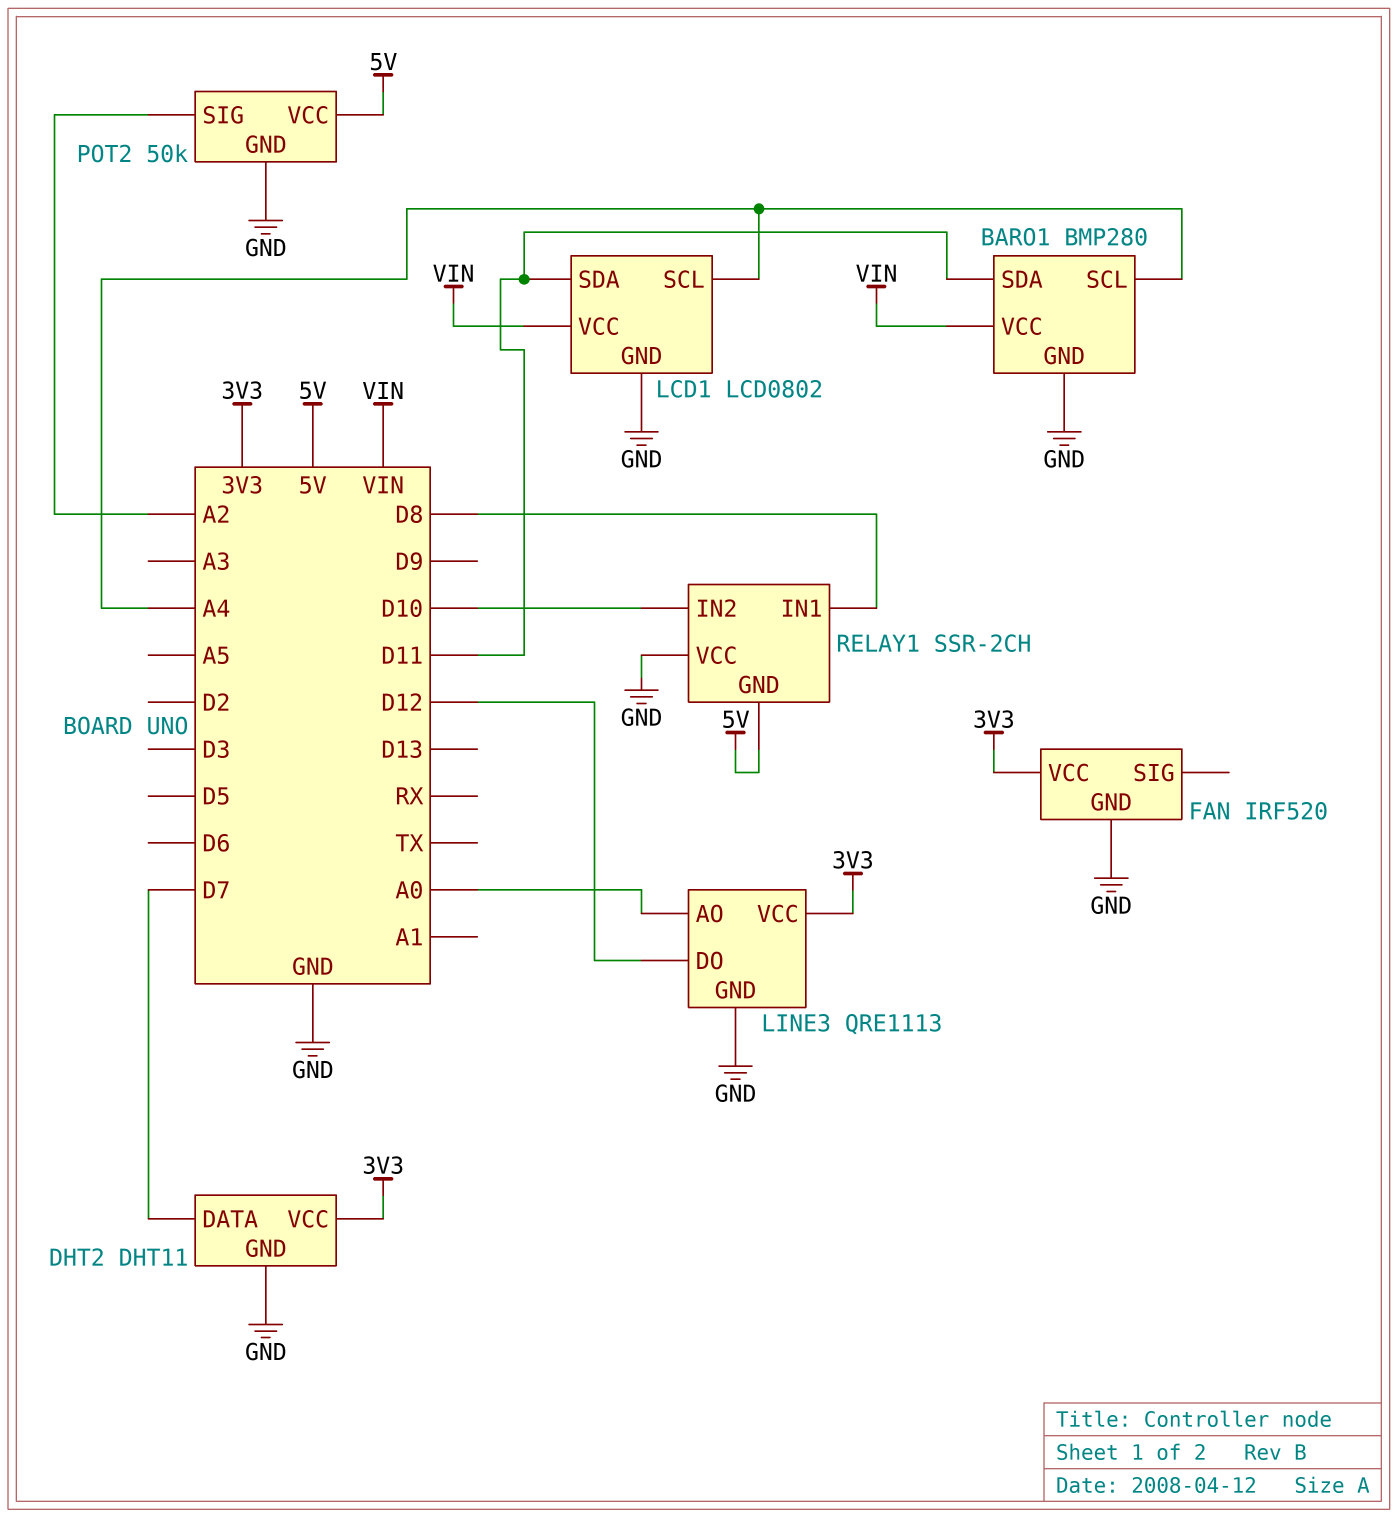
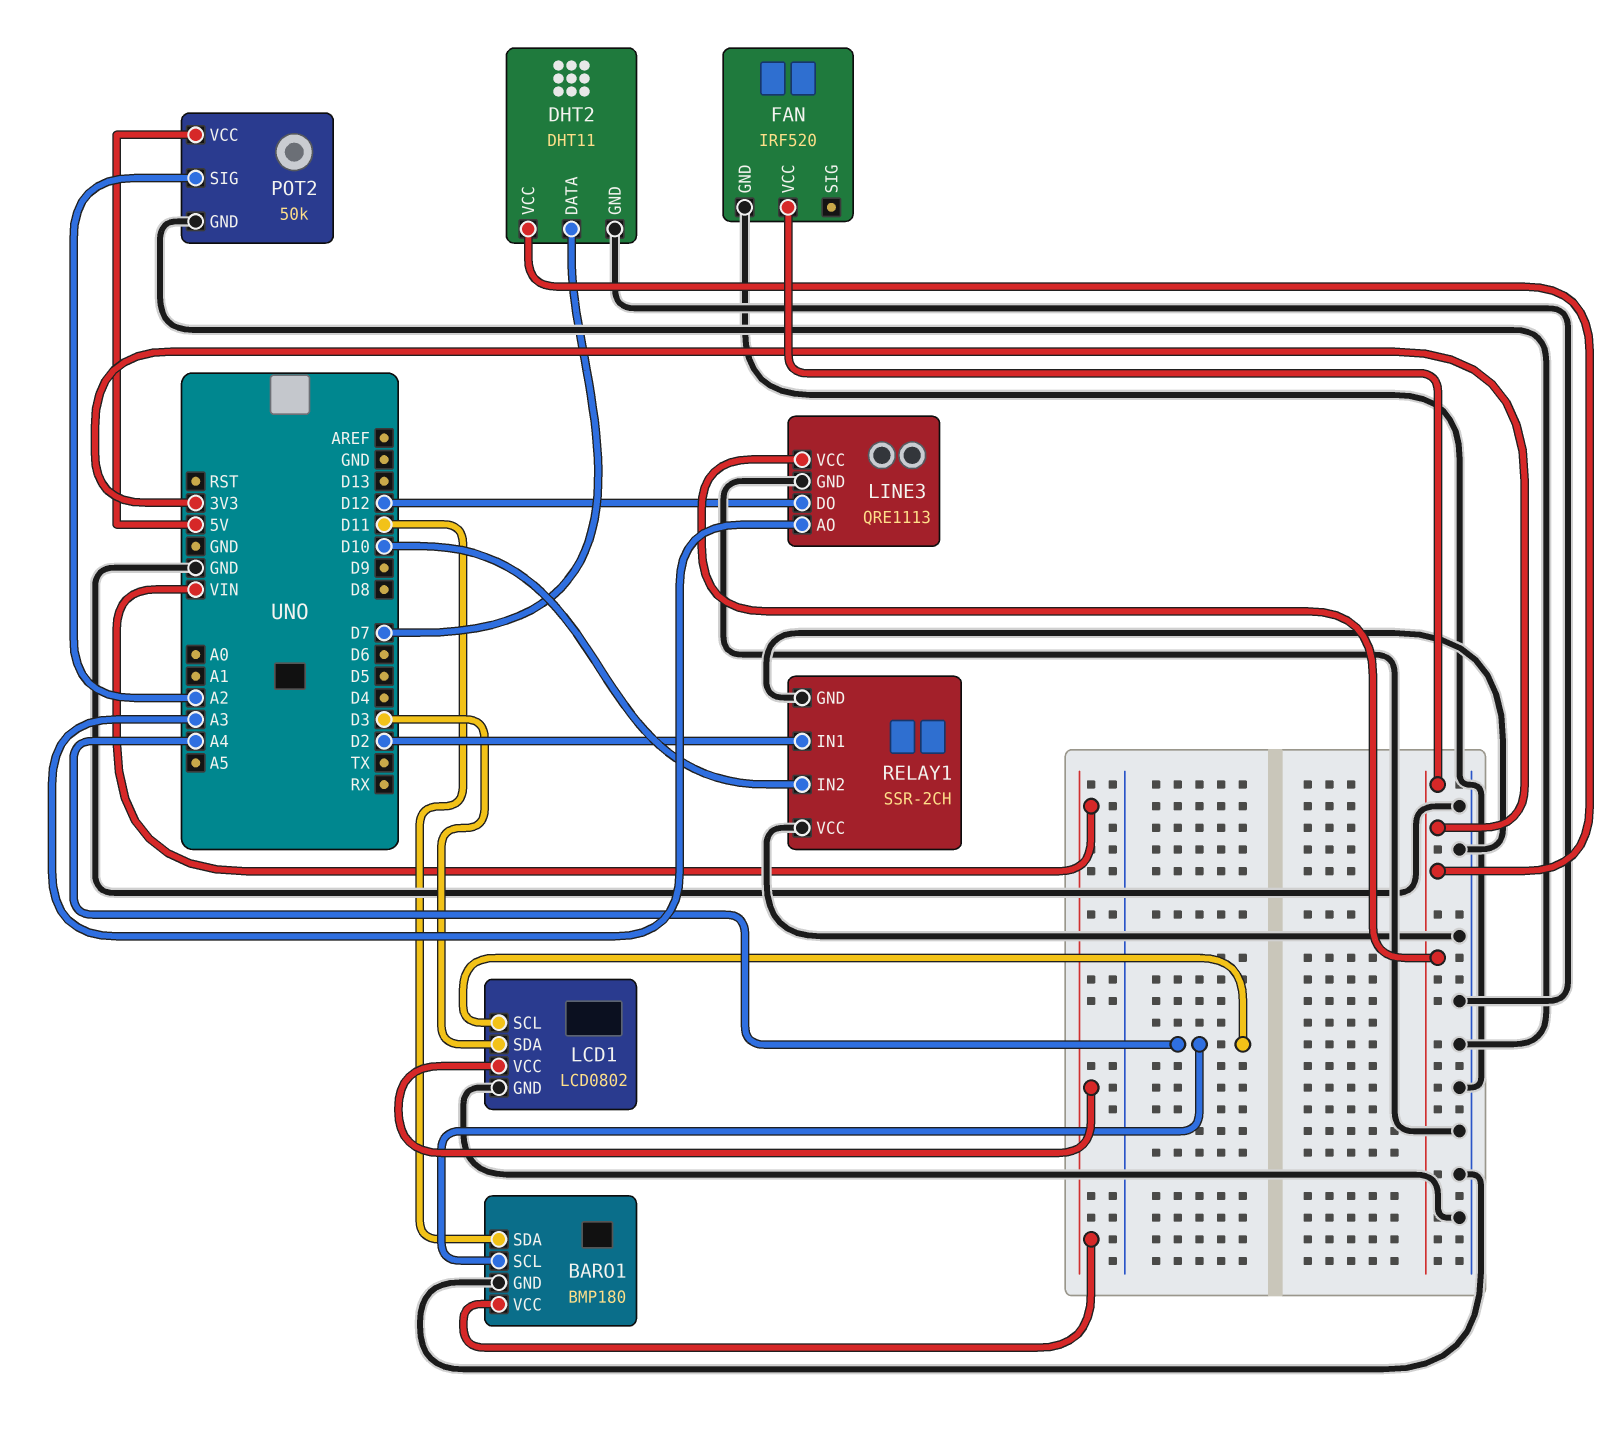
BARO1: BMP280 -> BMP180
LCD1 pin SDA: D11 -> D3
LINE3 pin AO: A0 -> A3
RELAY1 pin GND: 5V -> GND
RELAY1 pin IN1: D8 -> D2

